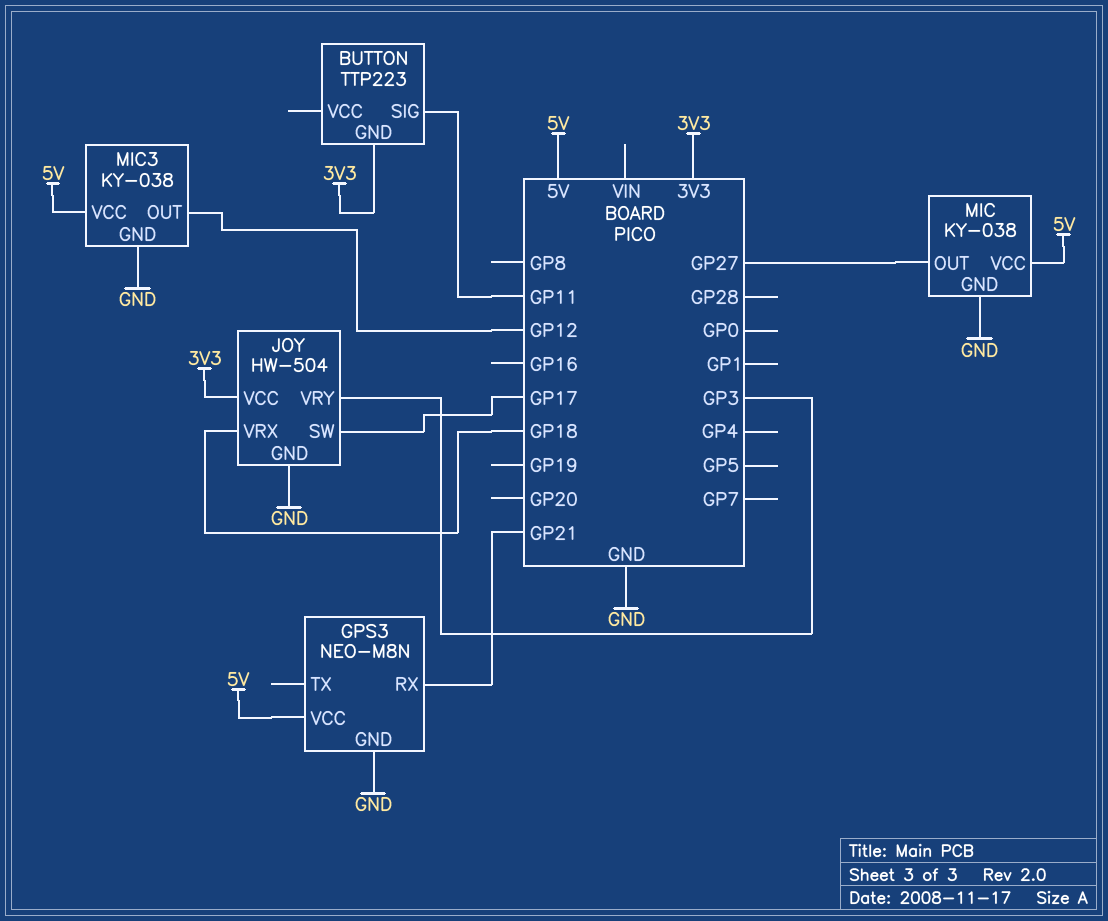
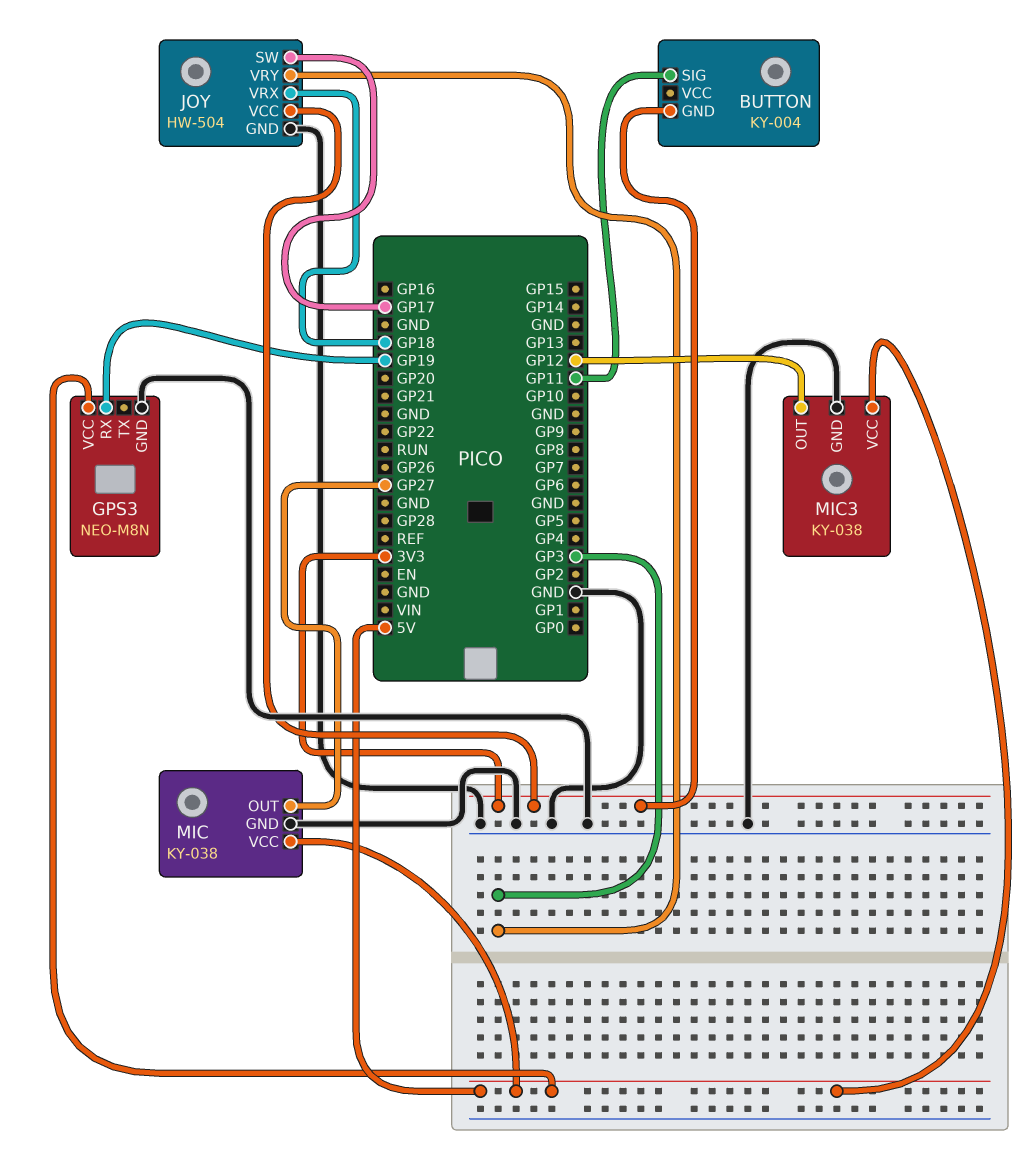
BUTTON: TTP223 -> KY-004
GPS3 pin RX: GP21 -> GP19

